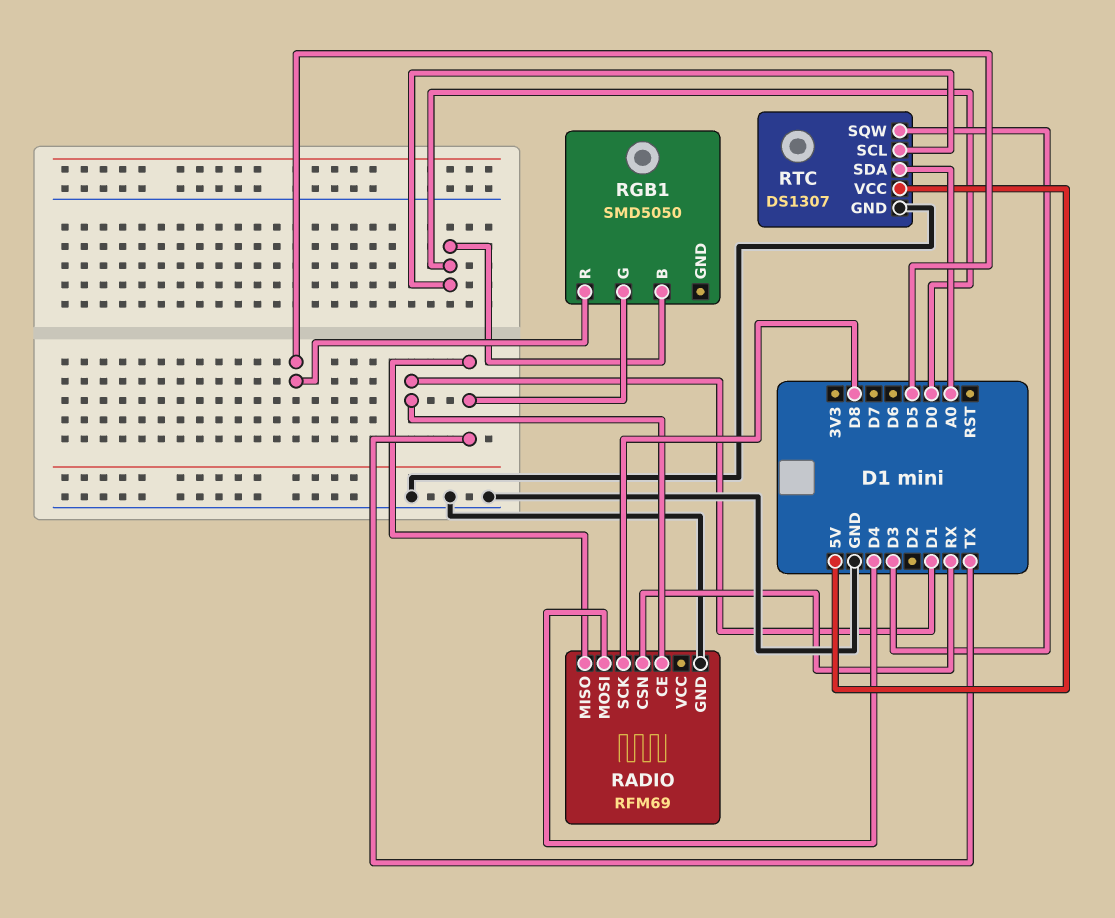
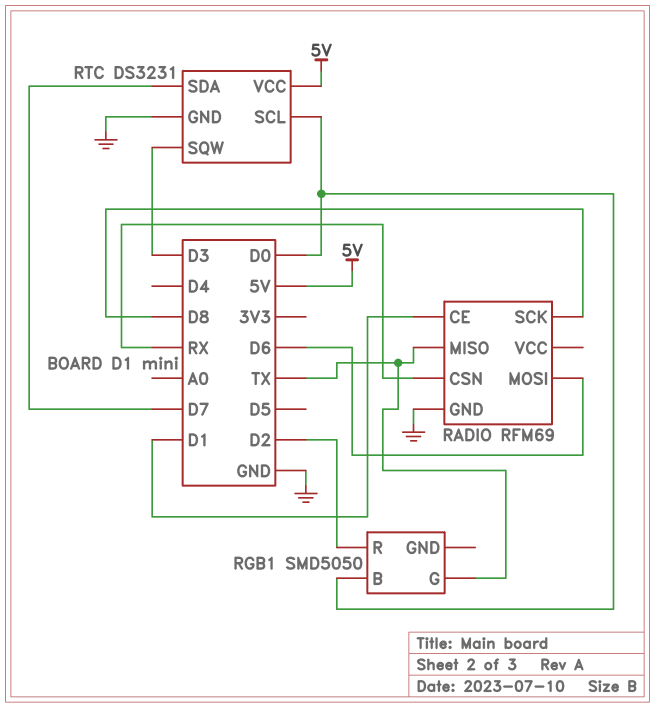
RADIO pin MOSI: D4 -> D6
RGB1 pin R: D5 -> D2
RTC: DS1307 -> DS3231
RTC pin SDA: A0 -> D7

